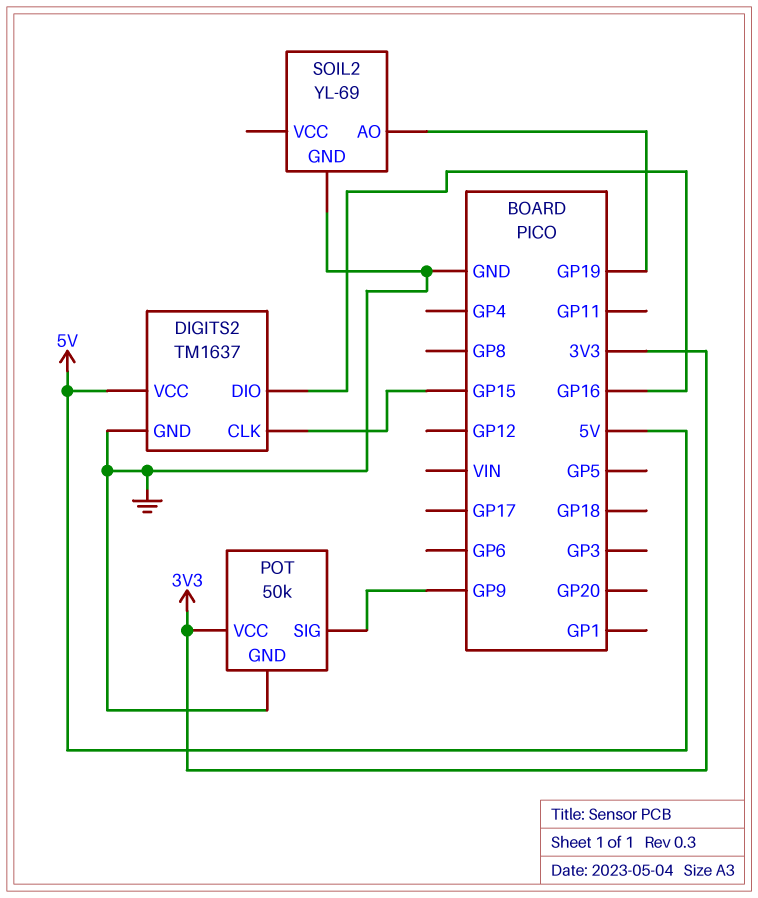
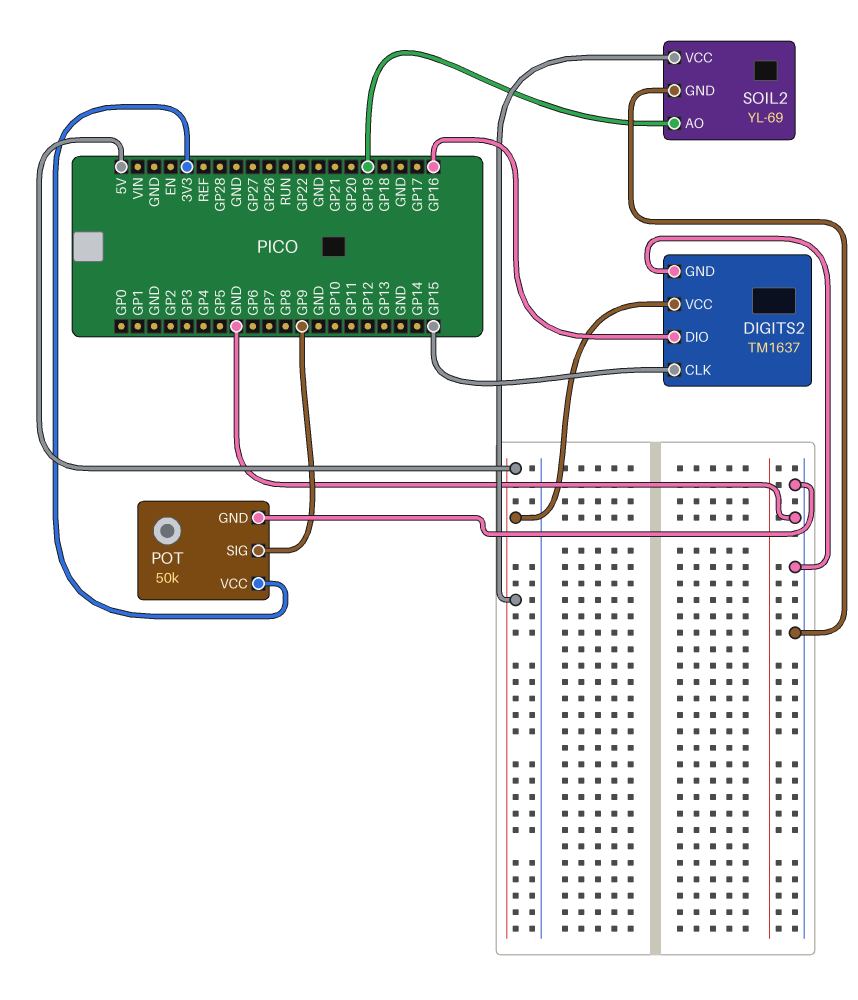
SOIL2 pin VCC: none -> 5V

